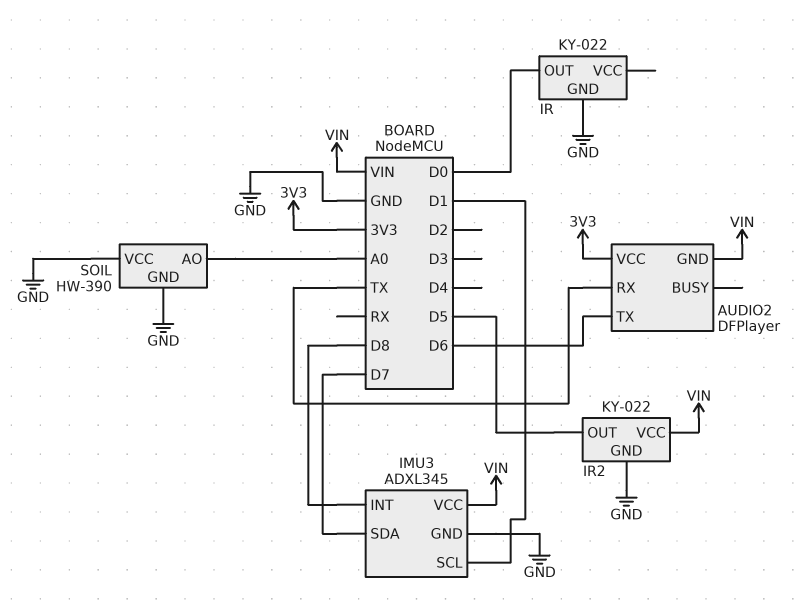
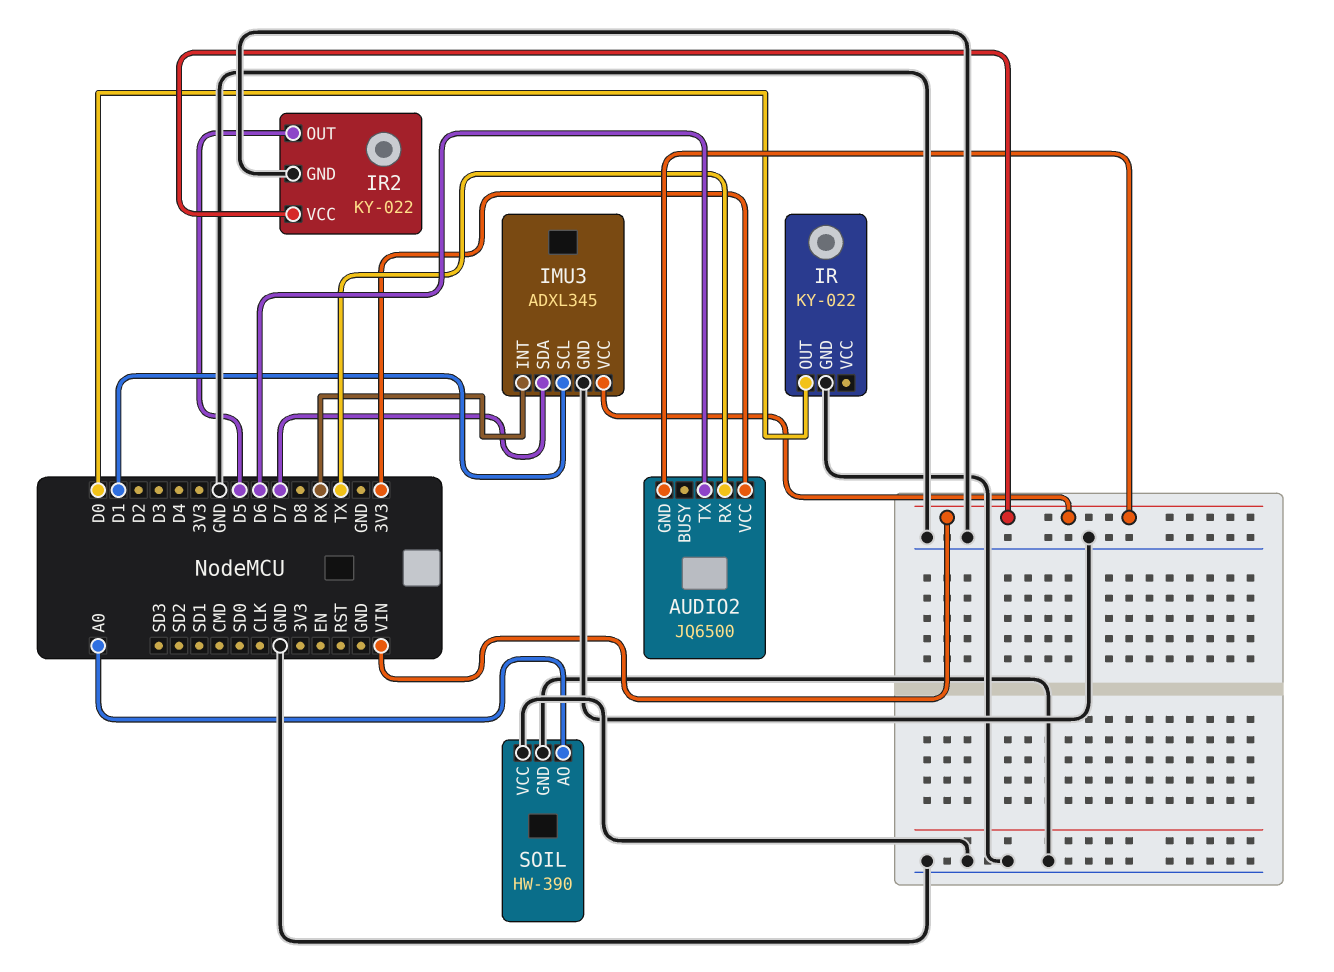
AUDIO2: DFPlayer -> JQ6500
IMU3 pin INT: D8 -> RX

